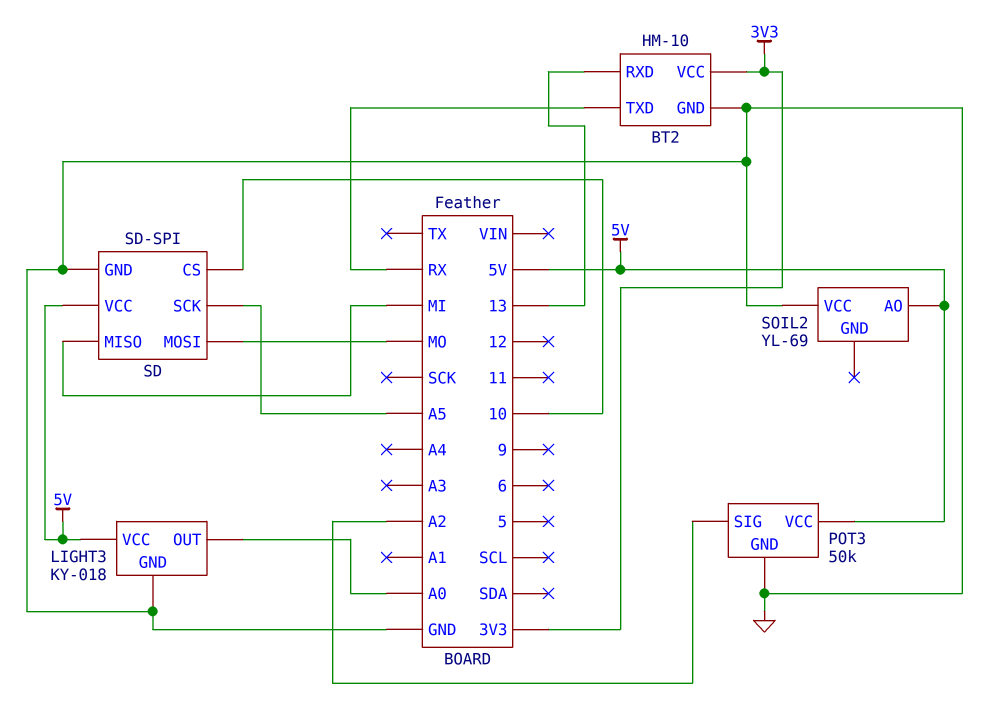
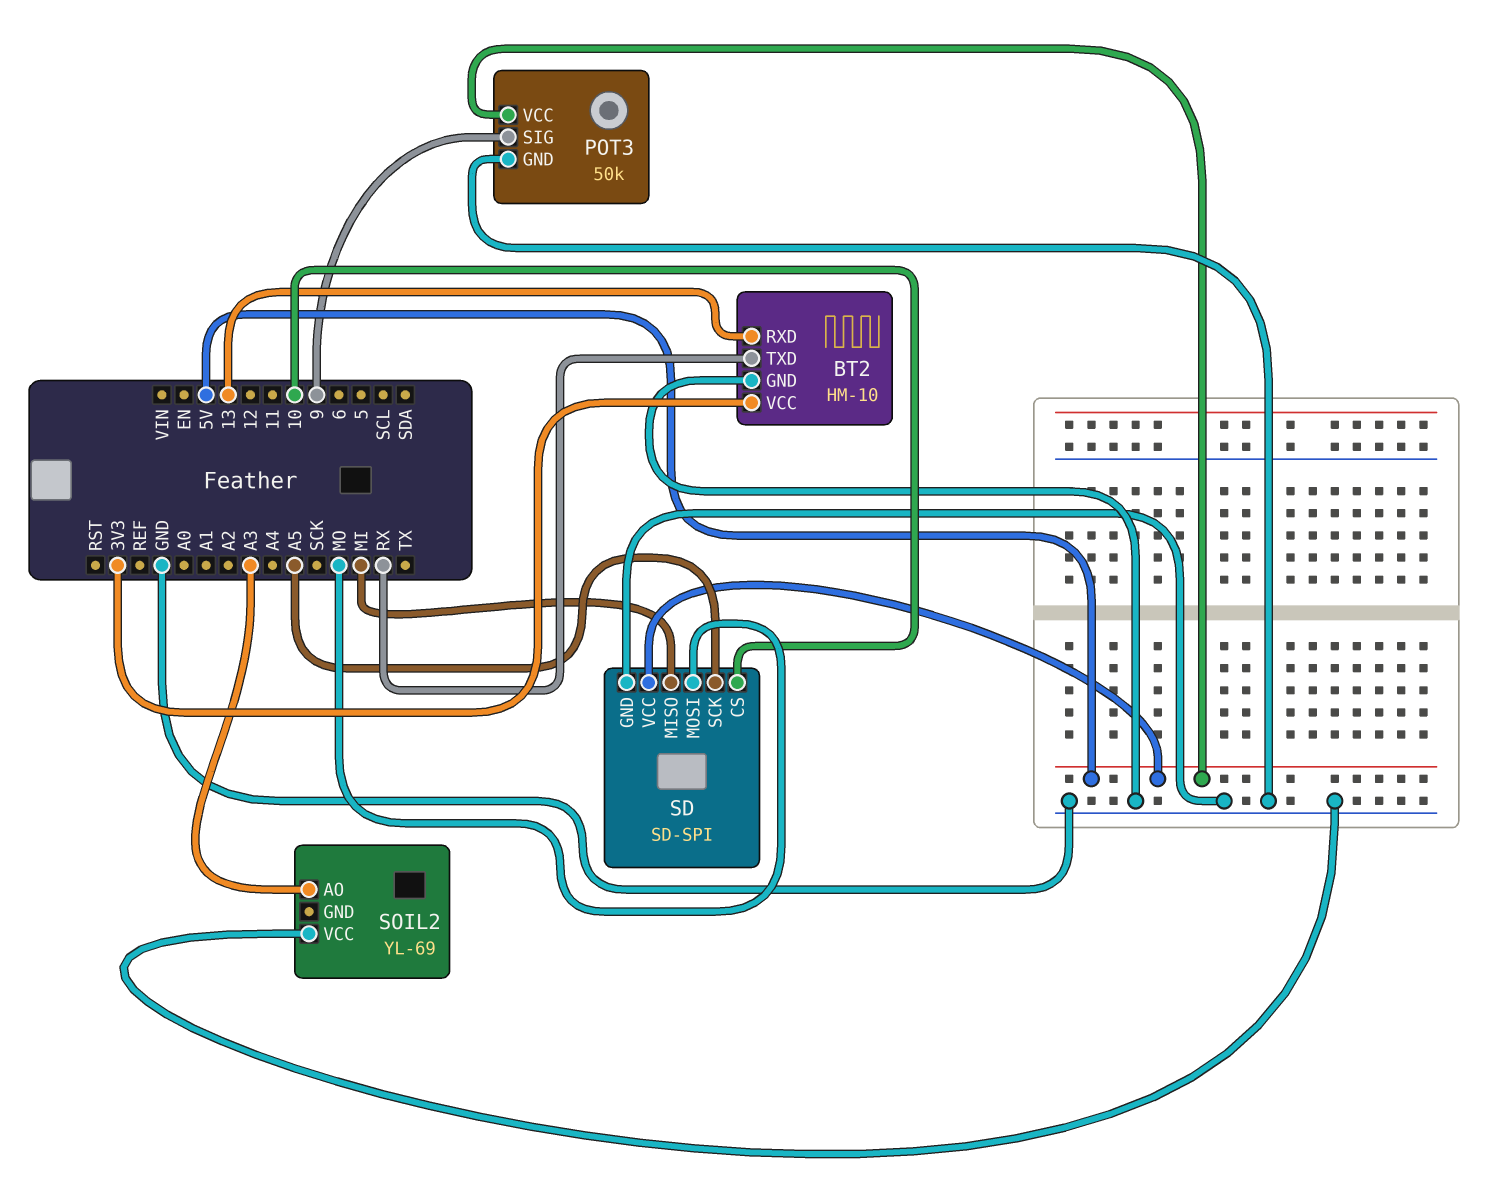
LIGHT3: KY-018 -> none
LIGHT3 pin GND: GND -> none
LIGHT3 pin OUT: A0 -> none
LIGHT3 pin VCC: 5V -> none
POT3 pin SIG: A2 -> 9
SOIL2 pin AO: 5V -> A3

